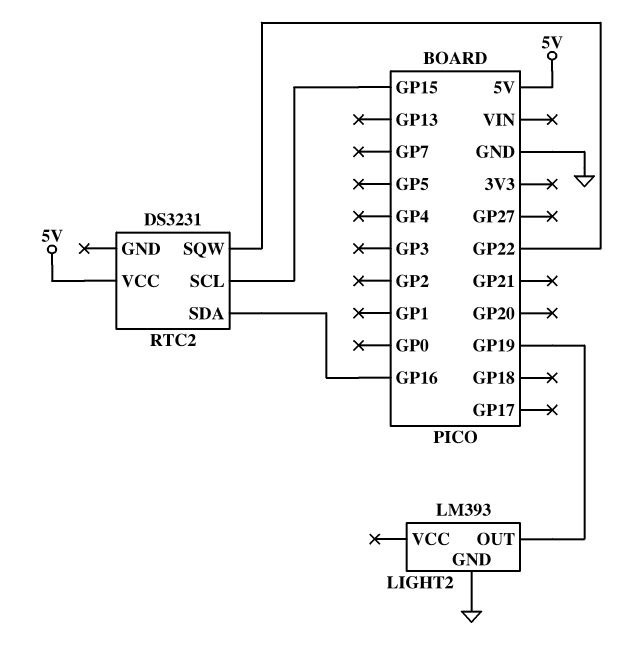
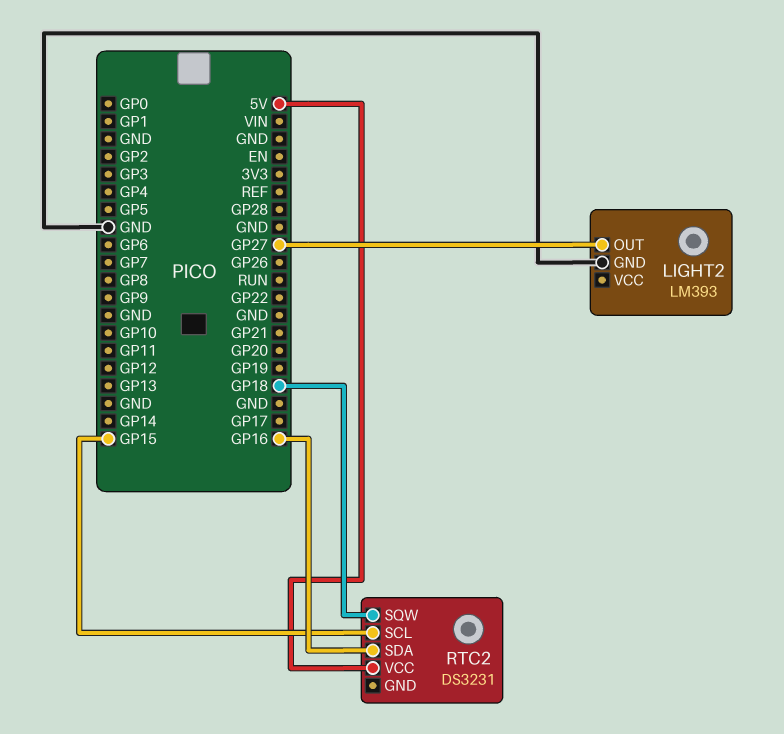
LIGHT2 pin OUT: GP19 -> GP27
RTC2 pin SQW: GP22 -> GP18

